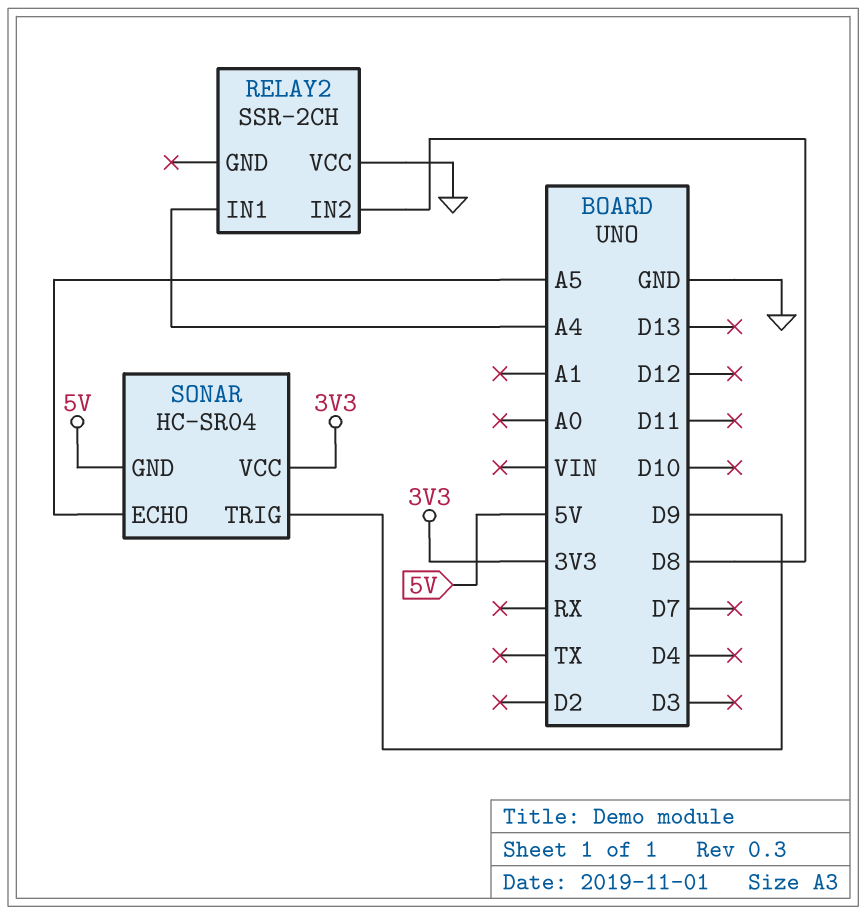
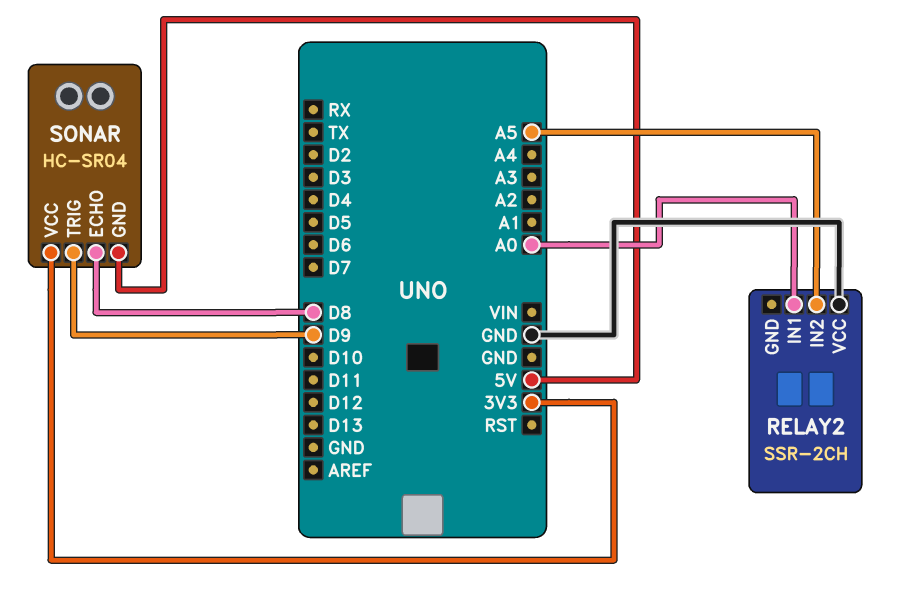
RELAY2 pin IN1: A4 -> A0
RELAY2 pin IN2: D8 -> A5
SONAR pin ECHO: A5 -> D8

